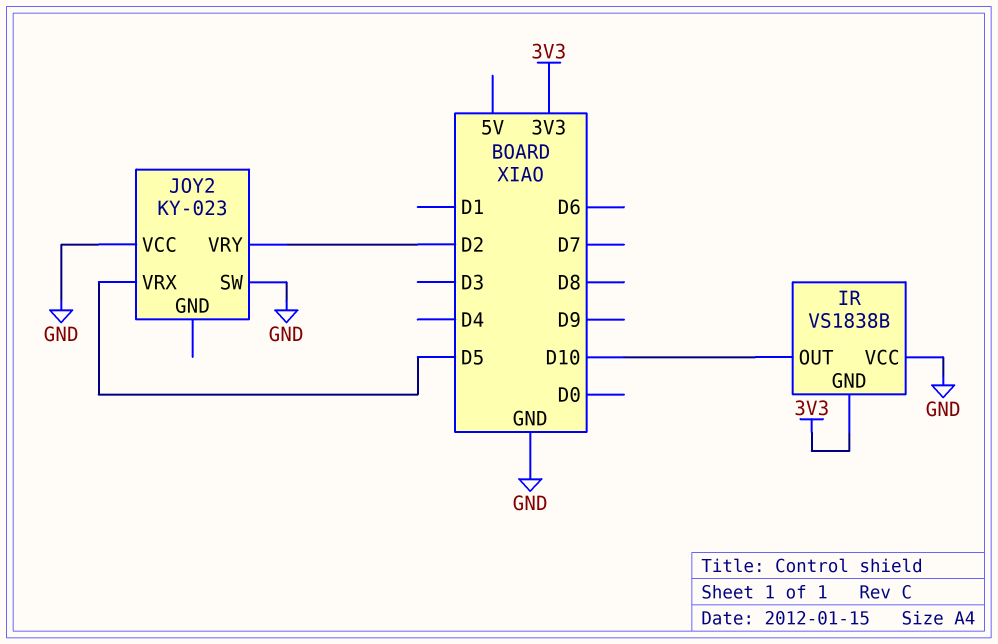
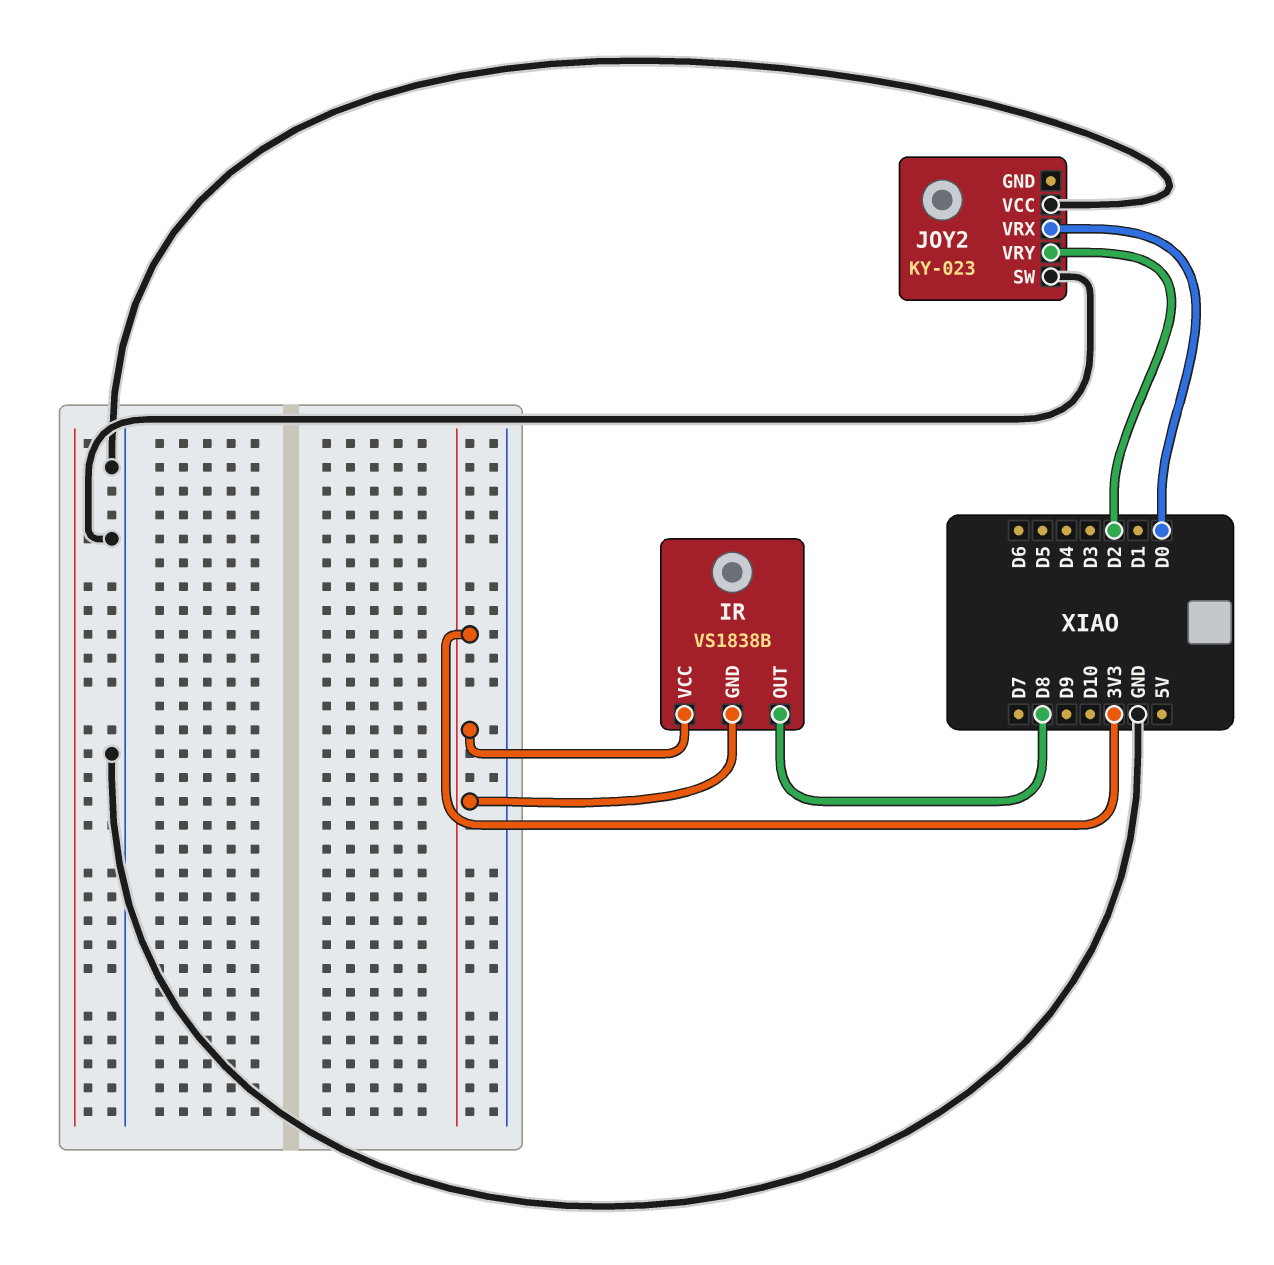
IR pin OUT: D10 -> D8
IR pin VCC: GND -> 3V3
JOY2 pin VRX: D5 -> D0

